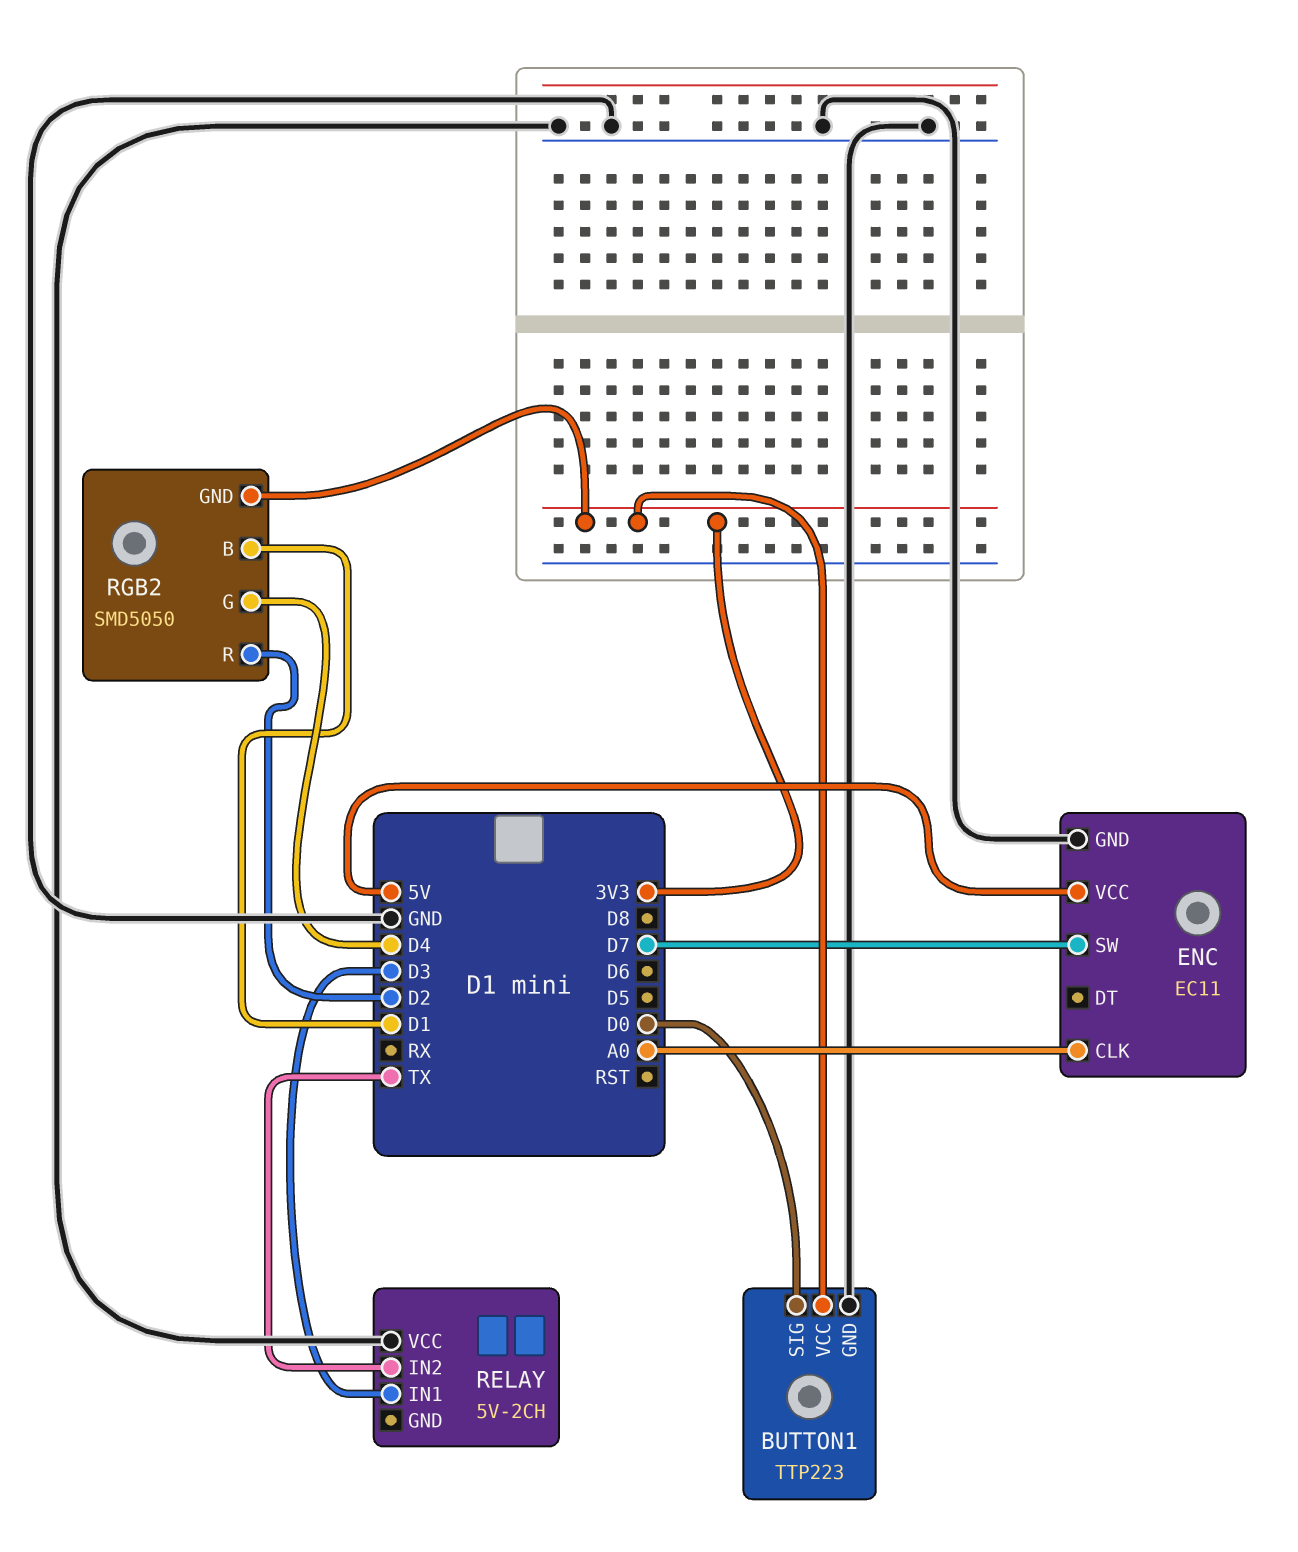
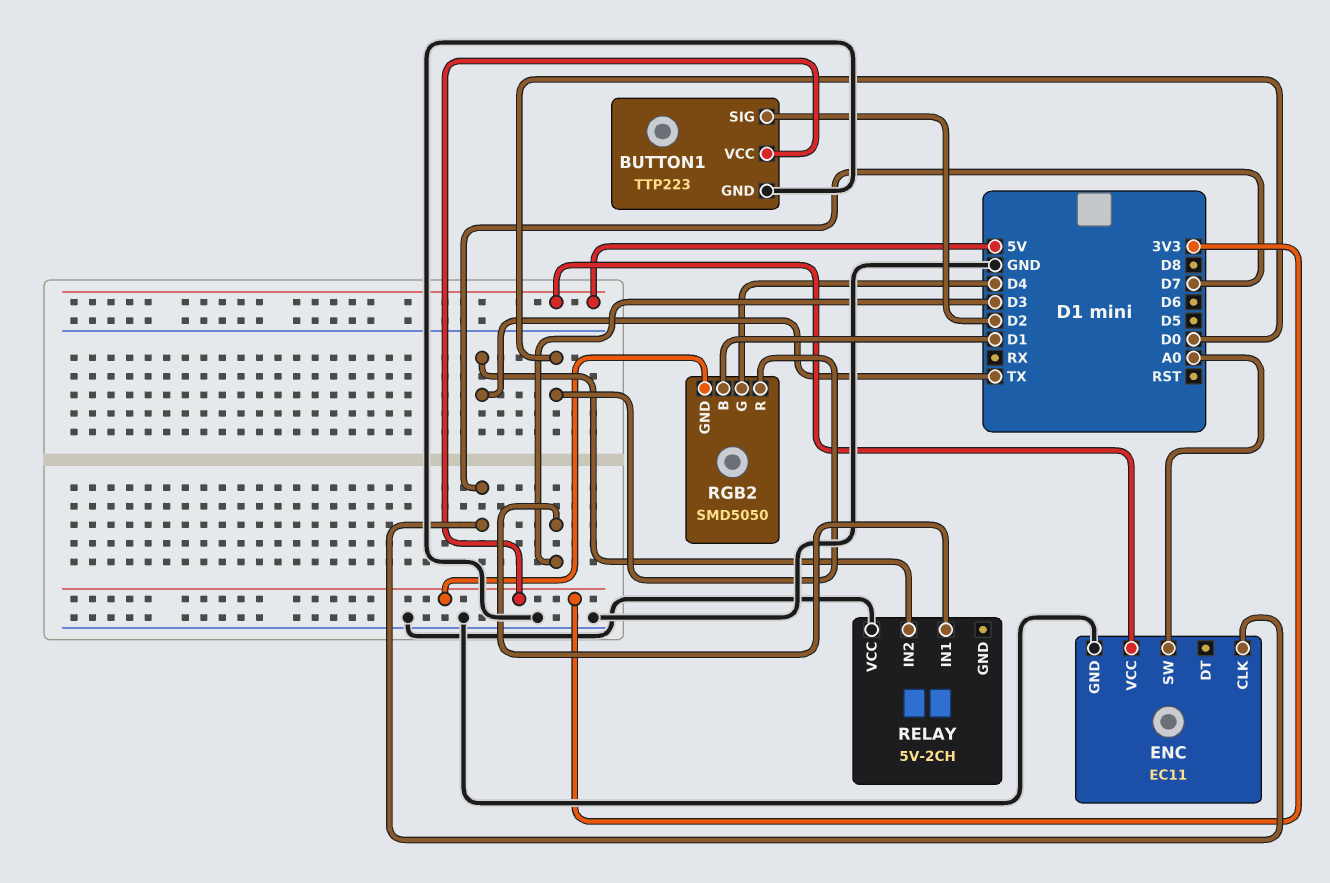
BUTTON1 pin SIG: D0 -> D2
ENC pin CLK: A0 -> D7
ENC pin SW: D7 -> A0
RGB2 pin R: D2 -> D0

